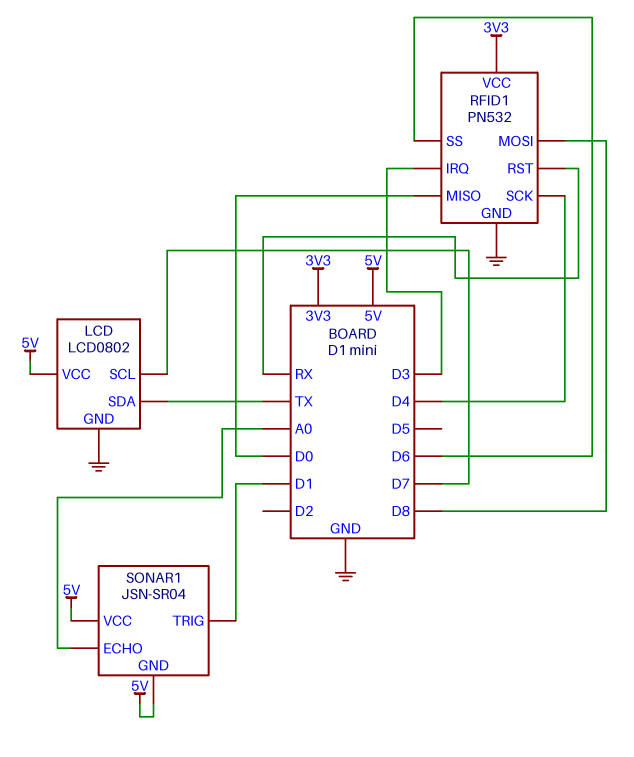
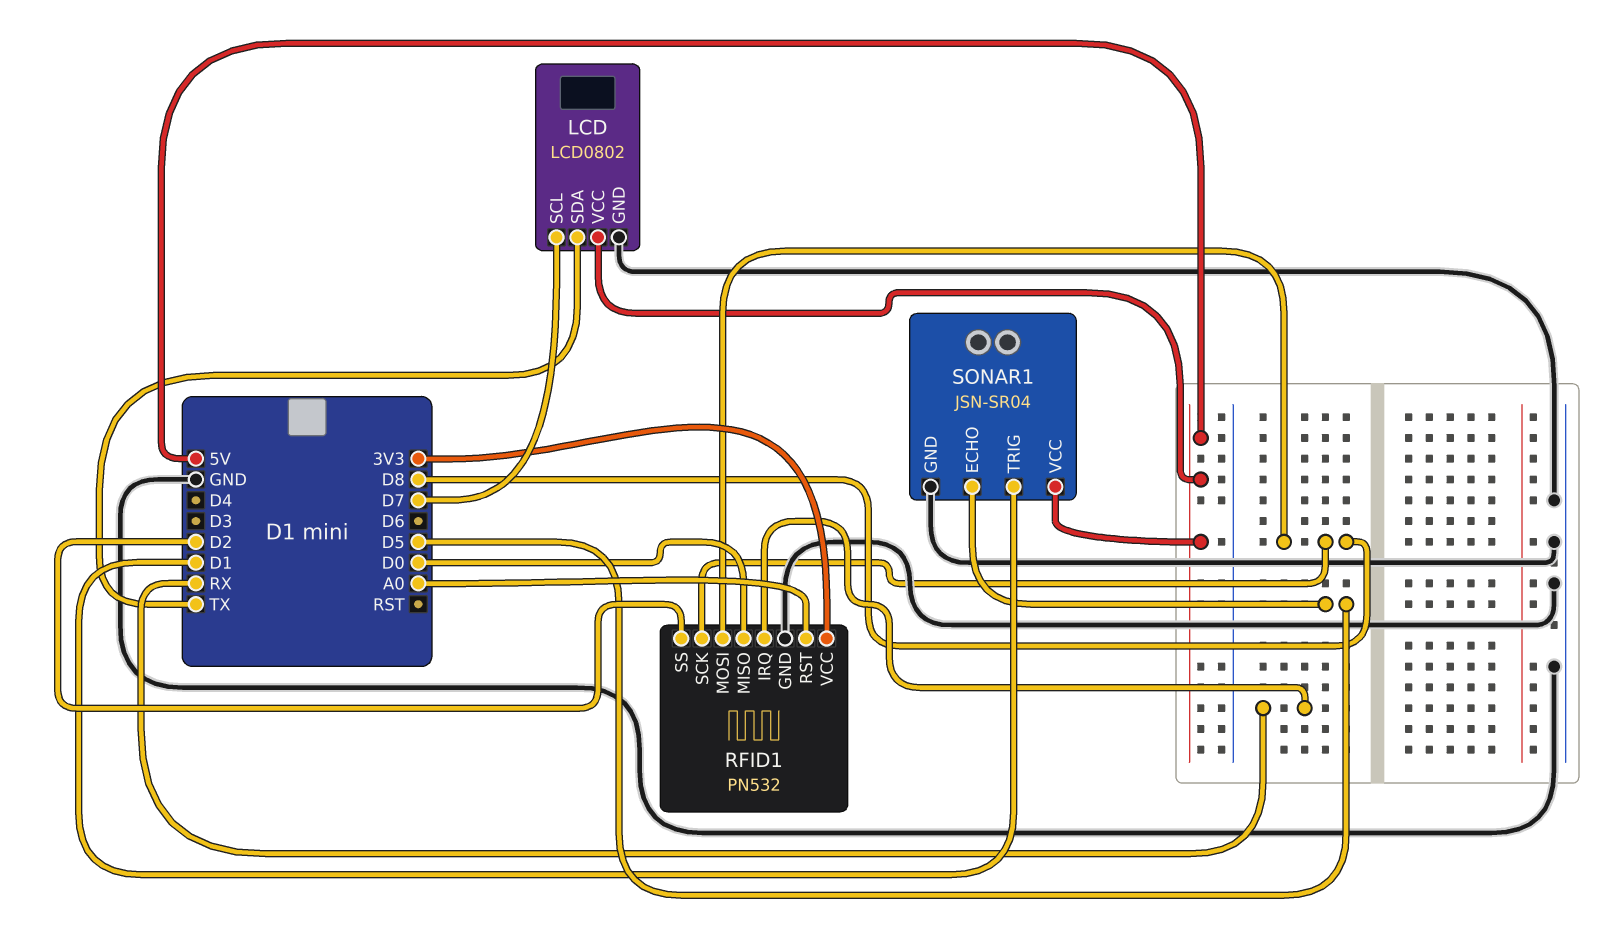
RFID1 pin IRQ: D3 -> RX
RFID1 pin RST: RX -> A0
RFID1 pin SCK: D4 -> D8
RFID1 pin SS: D6 -> D2
SONAR1 pin ECHO: A0 -> D5
SONAR1 pin GND: 5V -> GND

